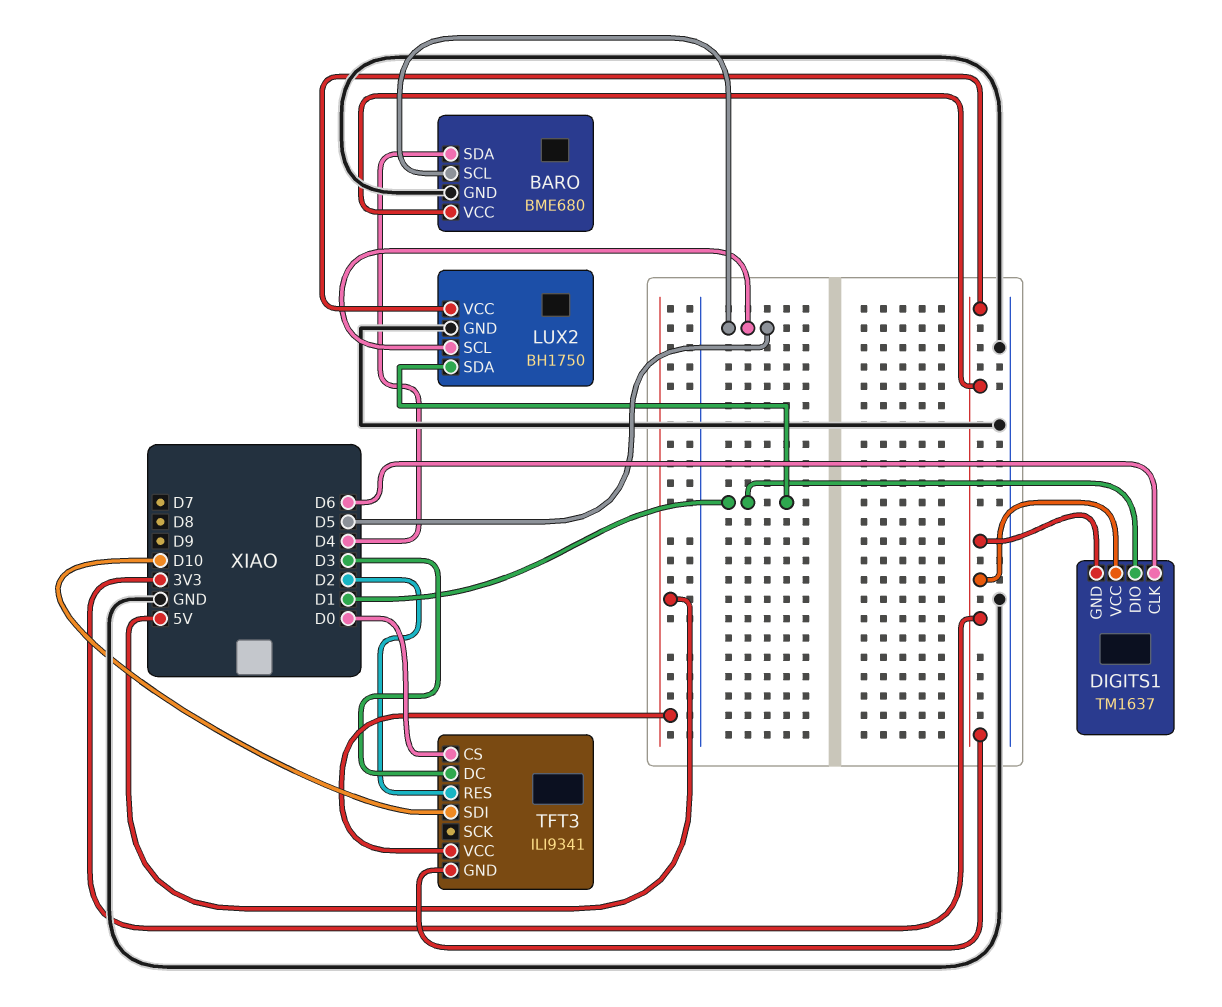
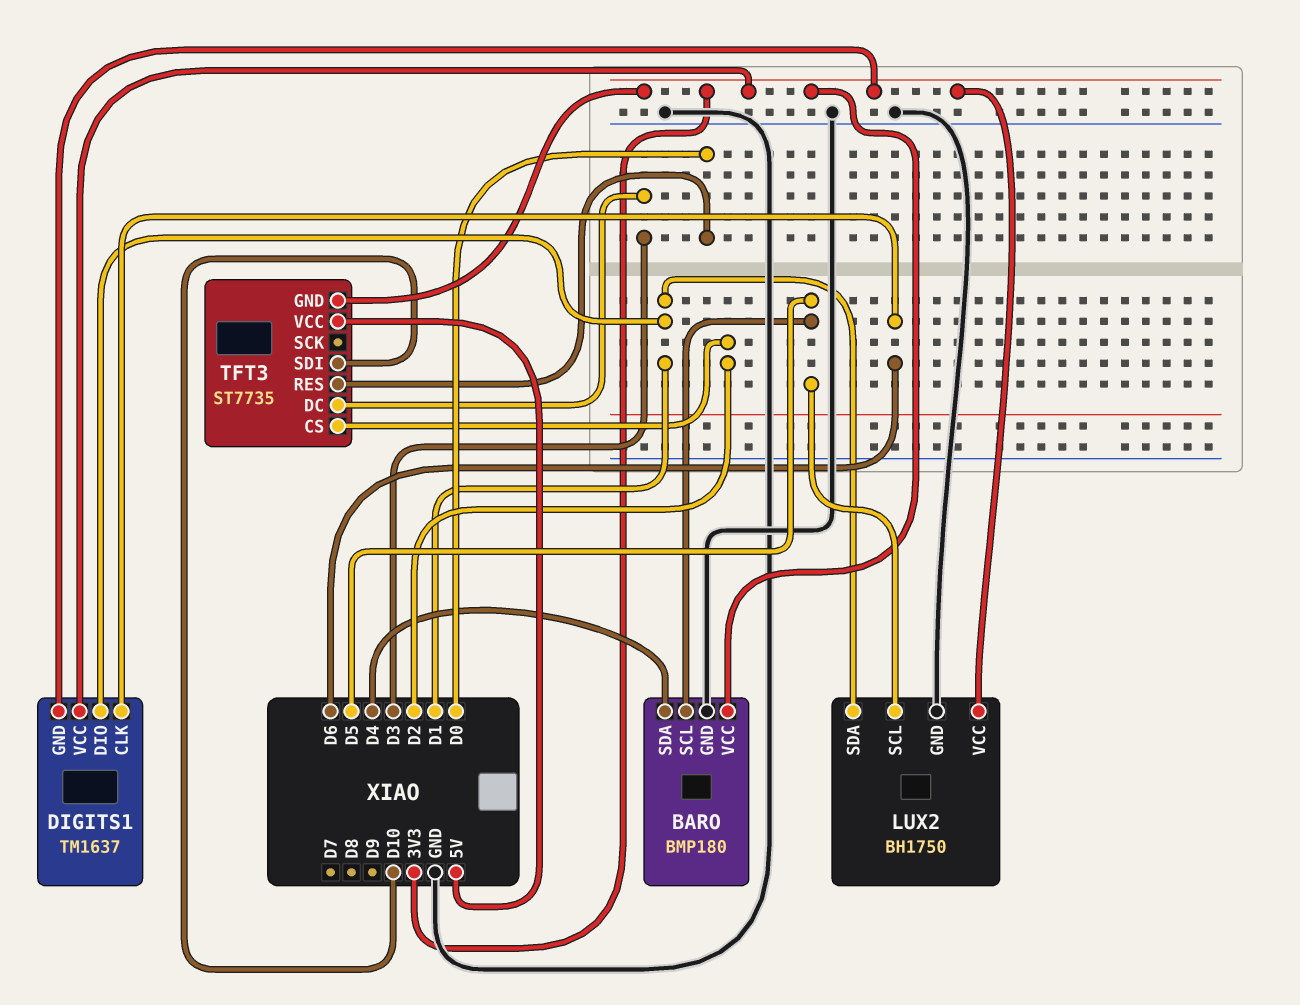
BARO: BME680 -> BMP180
TFT3: ILI9341 -> ST7735
TFT3 pin CS: D0 -> D2
TFT3 pin RES: D2 -> D0

